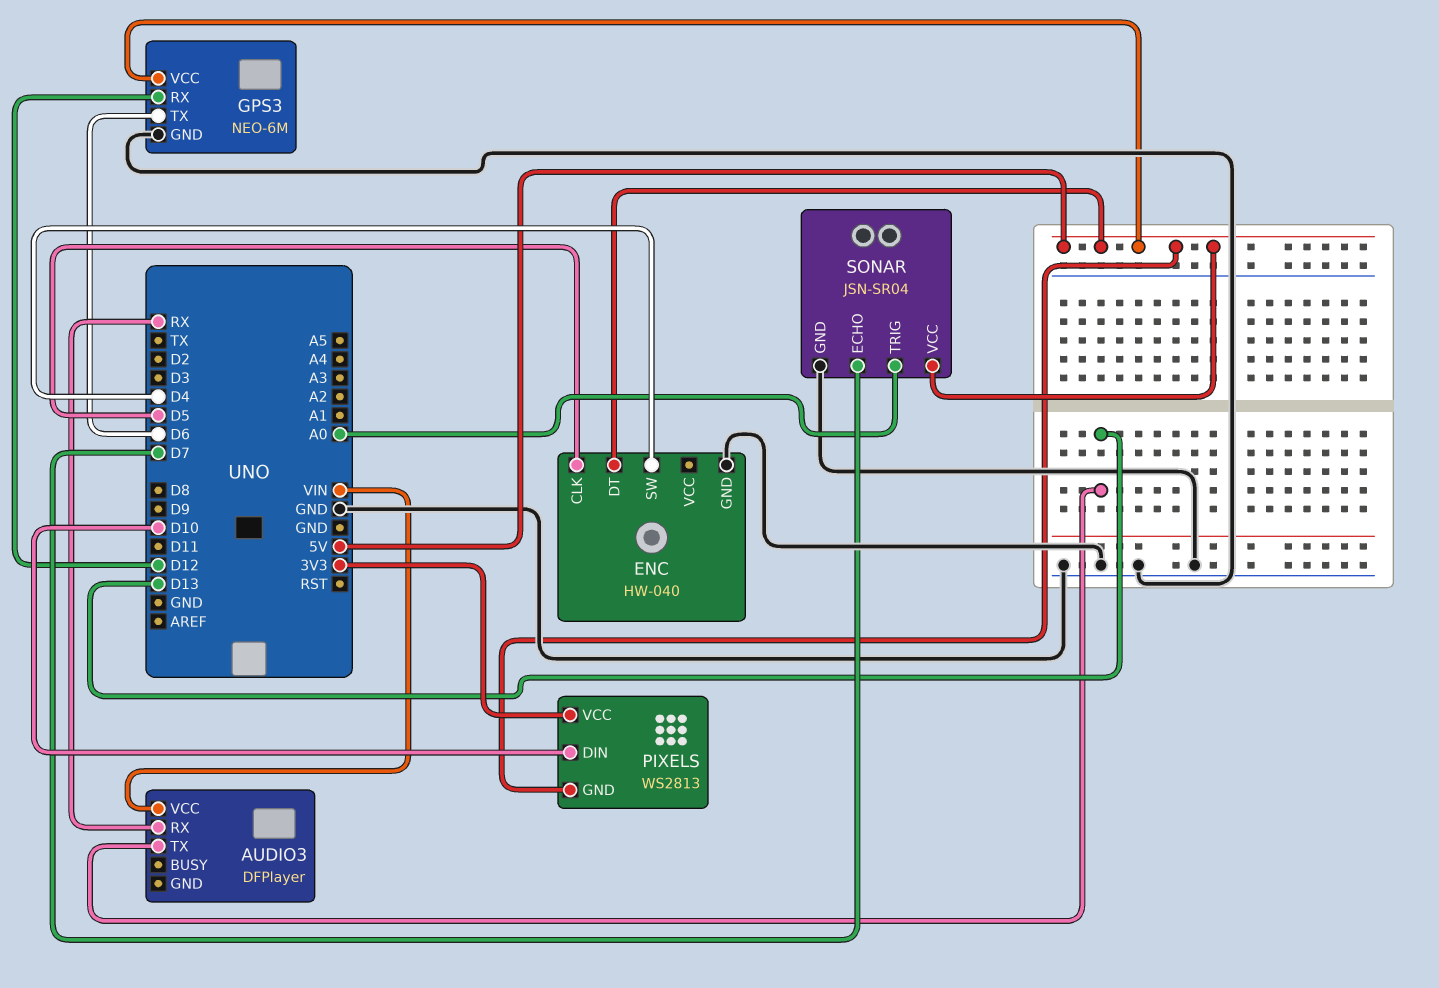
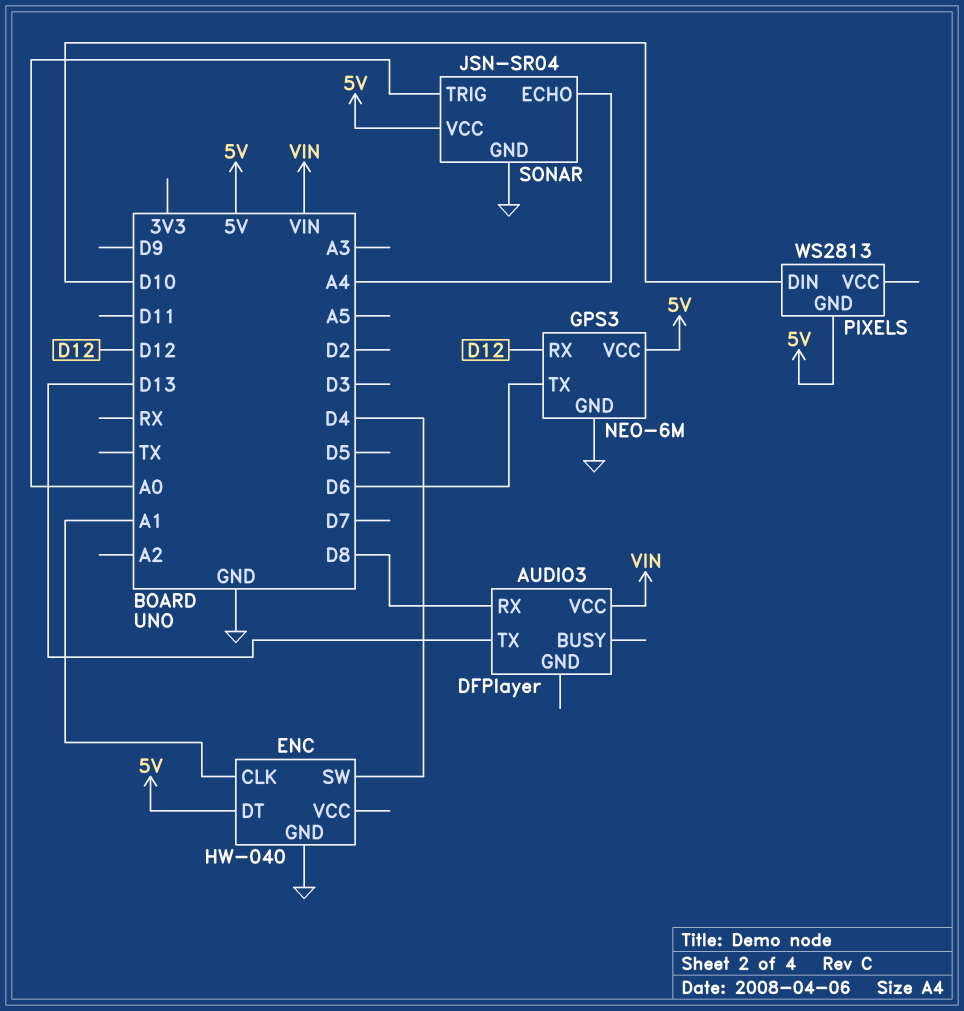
AUDIO3 pin RX: RX -> D8
ENC pin CLK: D5 -> A1
PIXELS pin VCC: 3V3 -> none
SONAR pin ECHO: D7 -> A4

